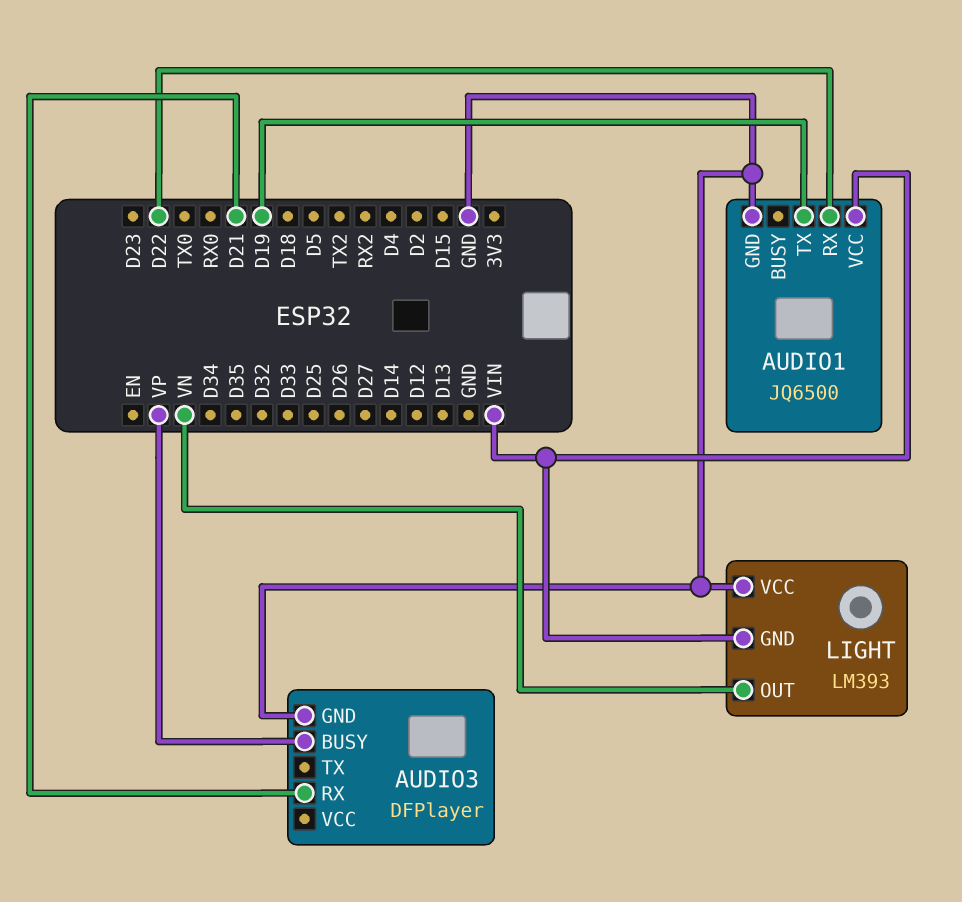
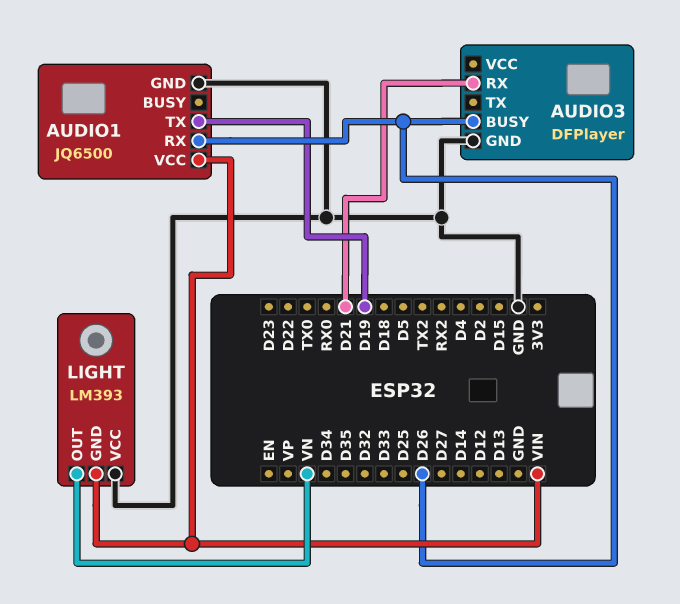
AUDIO1 pin RX: D22 -> D26
AUDIO3 pin BUSY: VP -> D26

